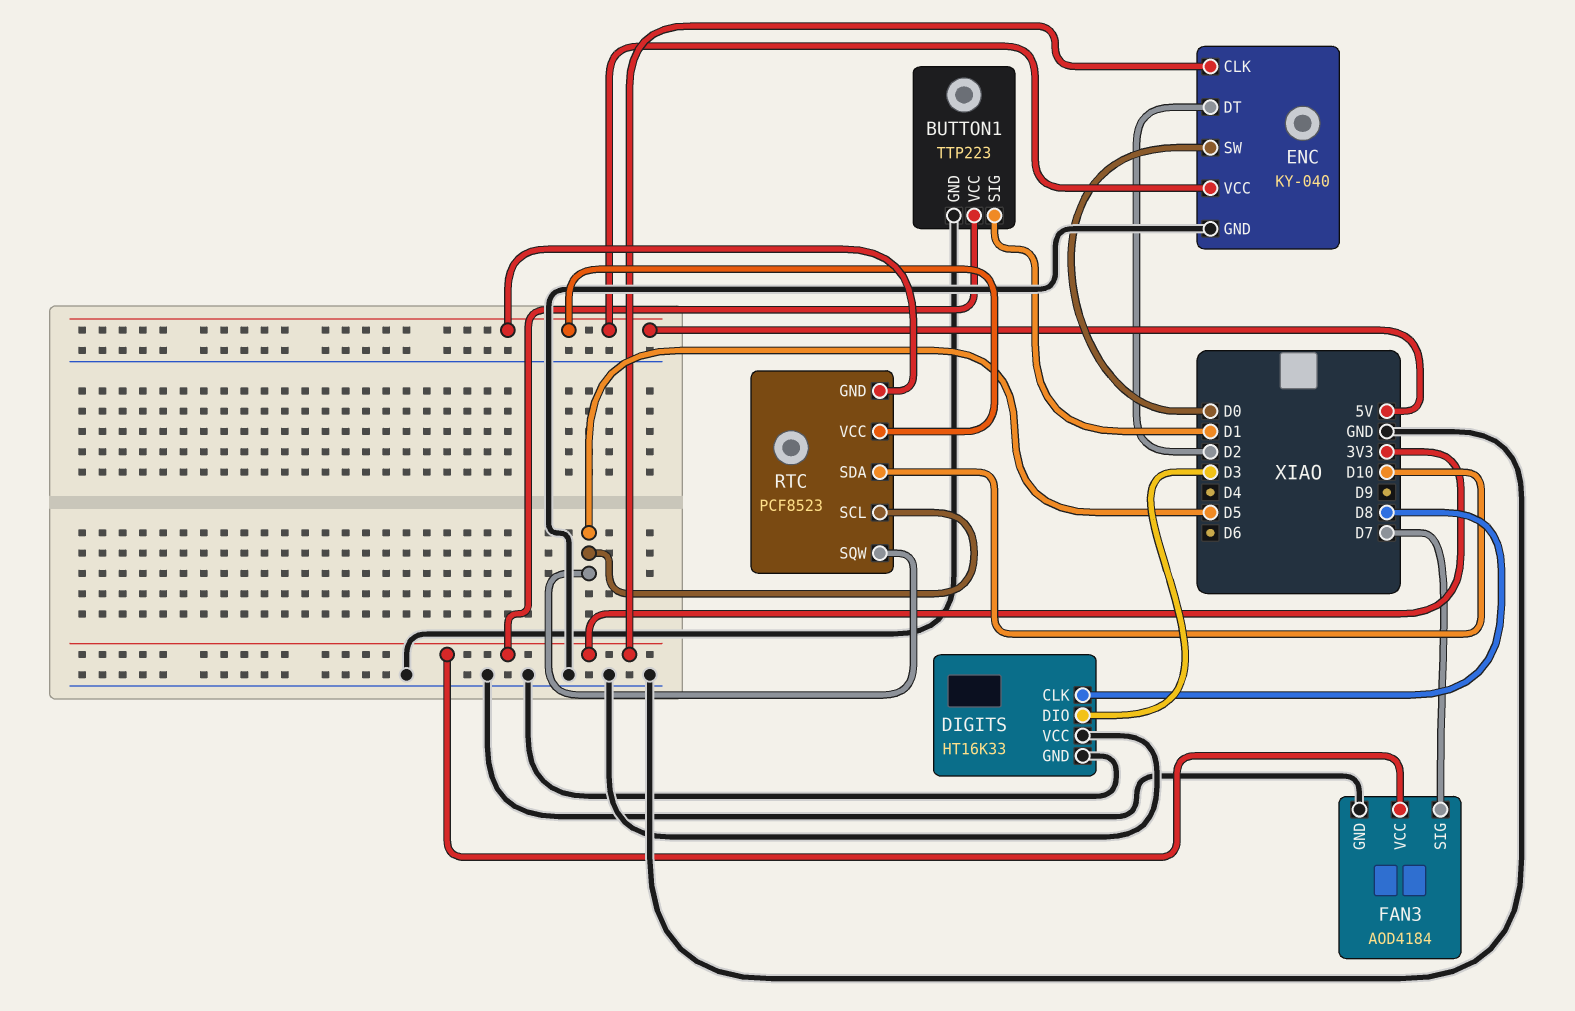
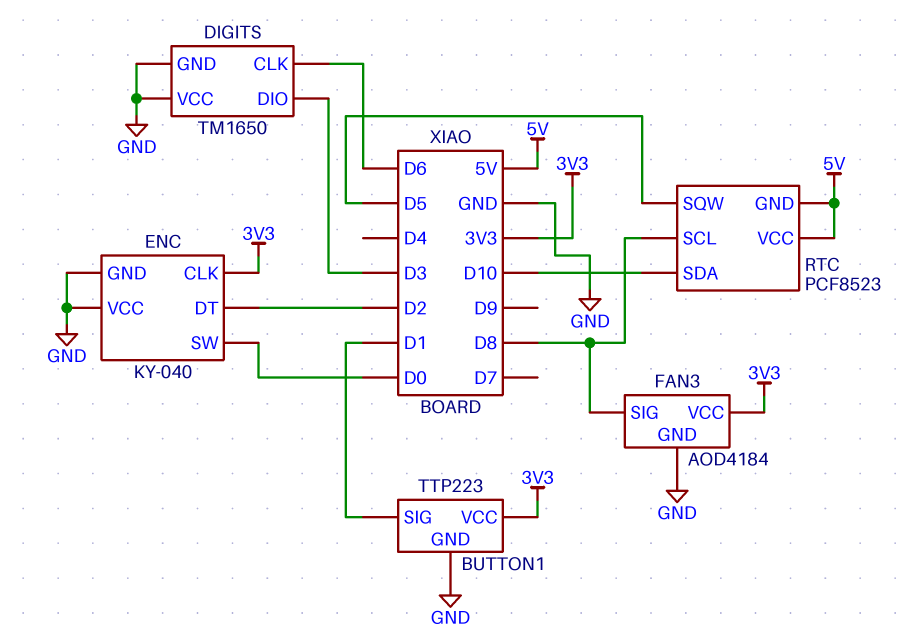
DIGITS: HT16K33 -> TM1650
DIGITS pin CLK: D8 -> D6
ENC pin VCC: 5V -> GND
FAN3 pin SIG: D7 -> D8
RTC pin SCL: D5 -> D8

